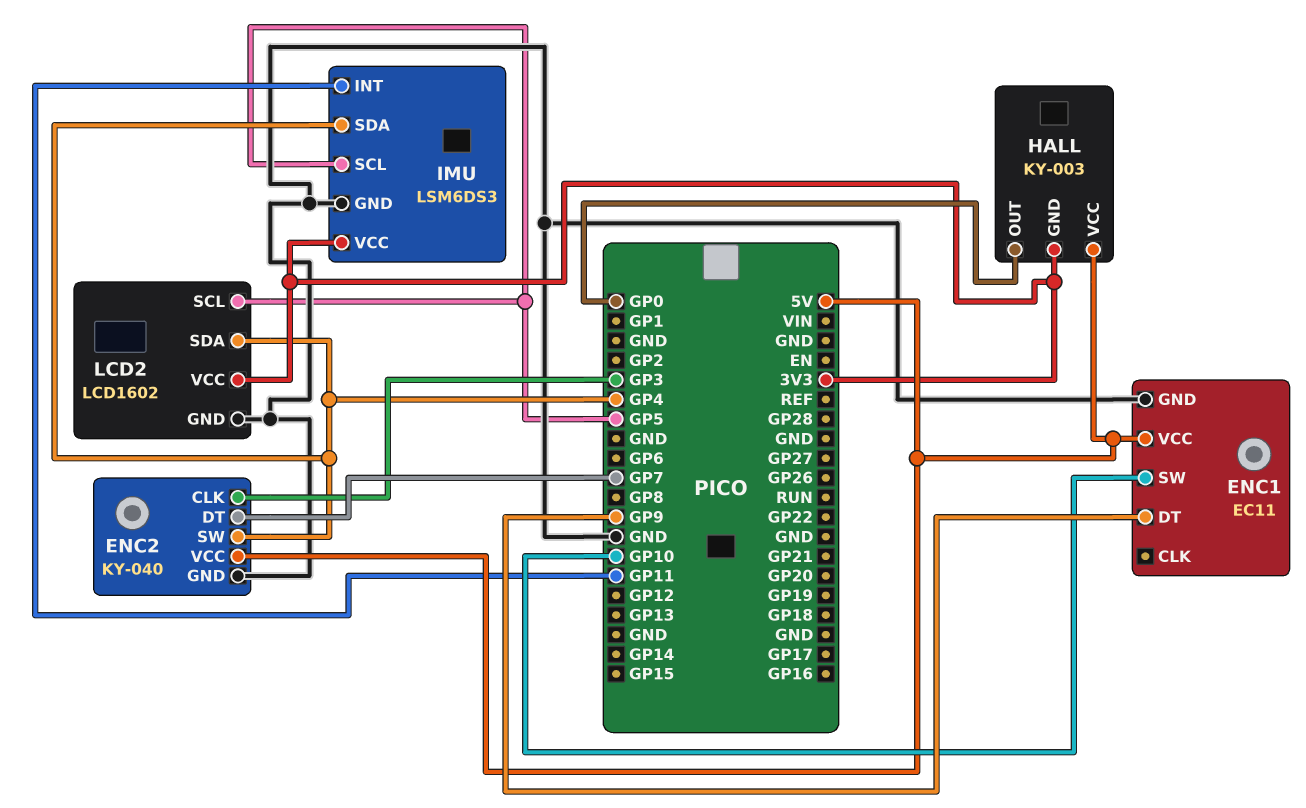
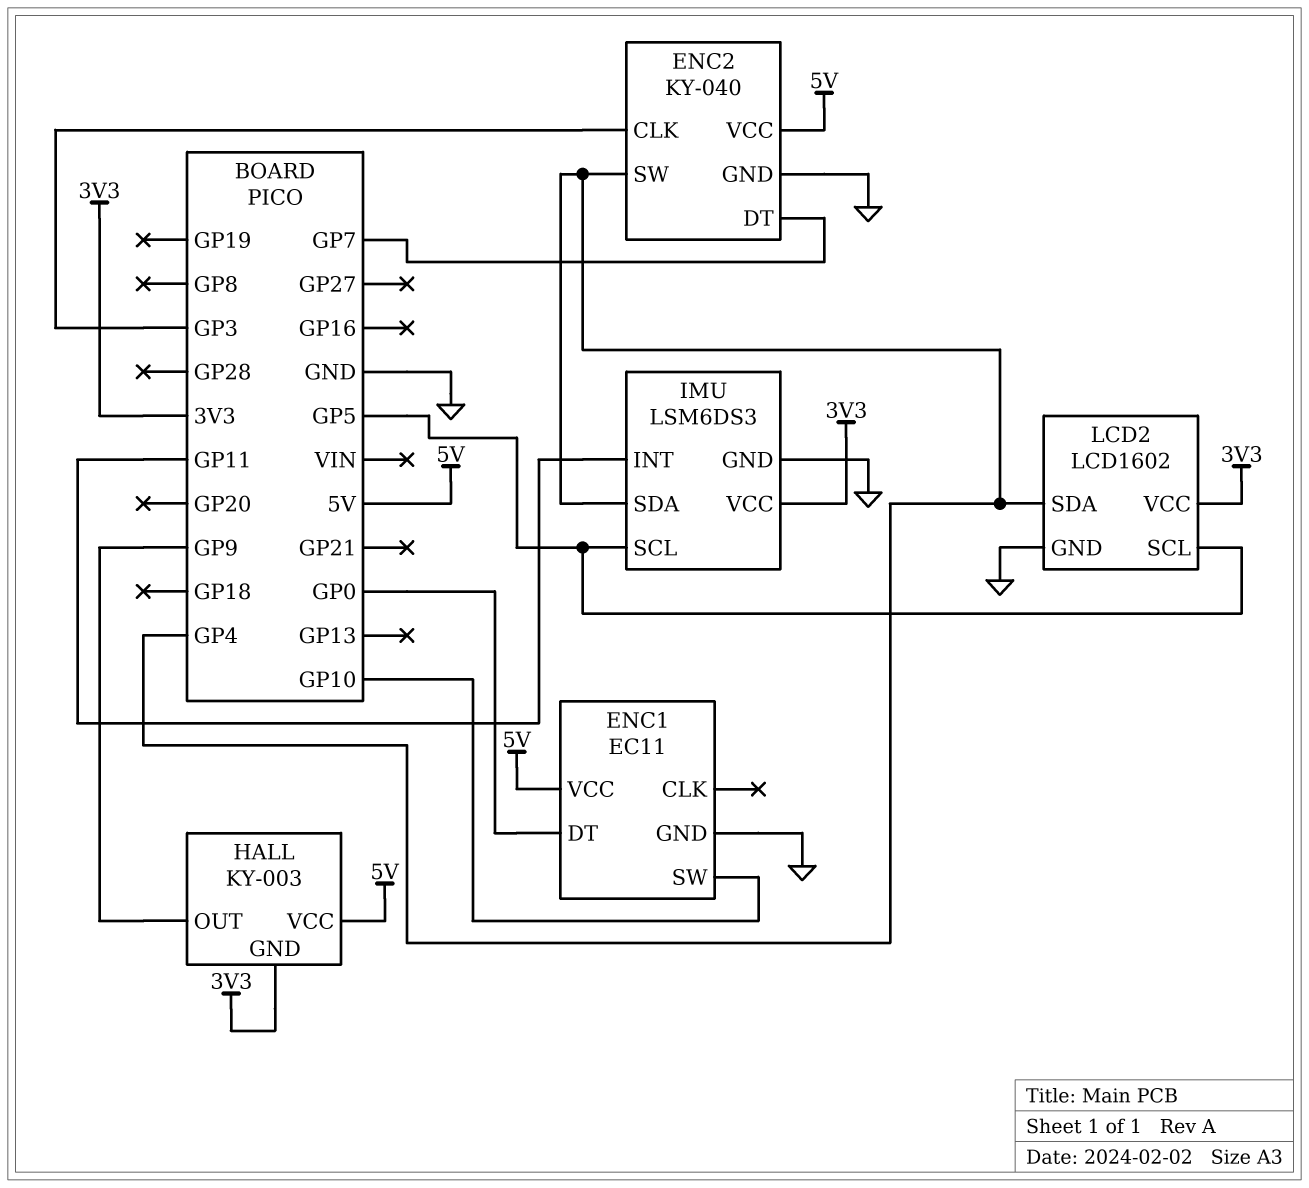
ENC1 pin DT: GP9 -> GP0
HALL pin OUT: GP0 -> GP9

